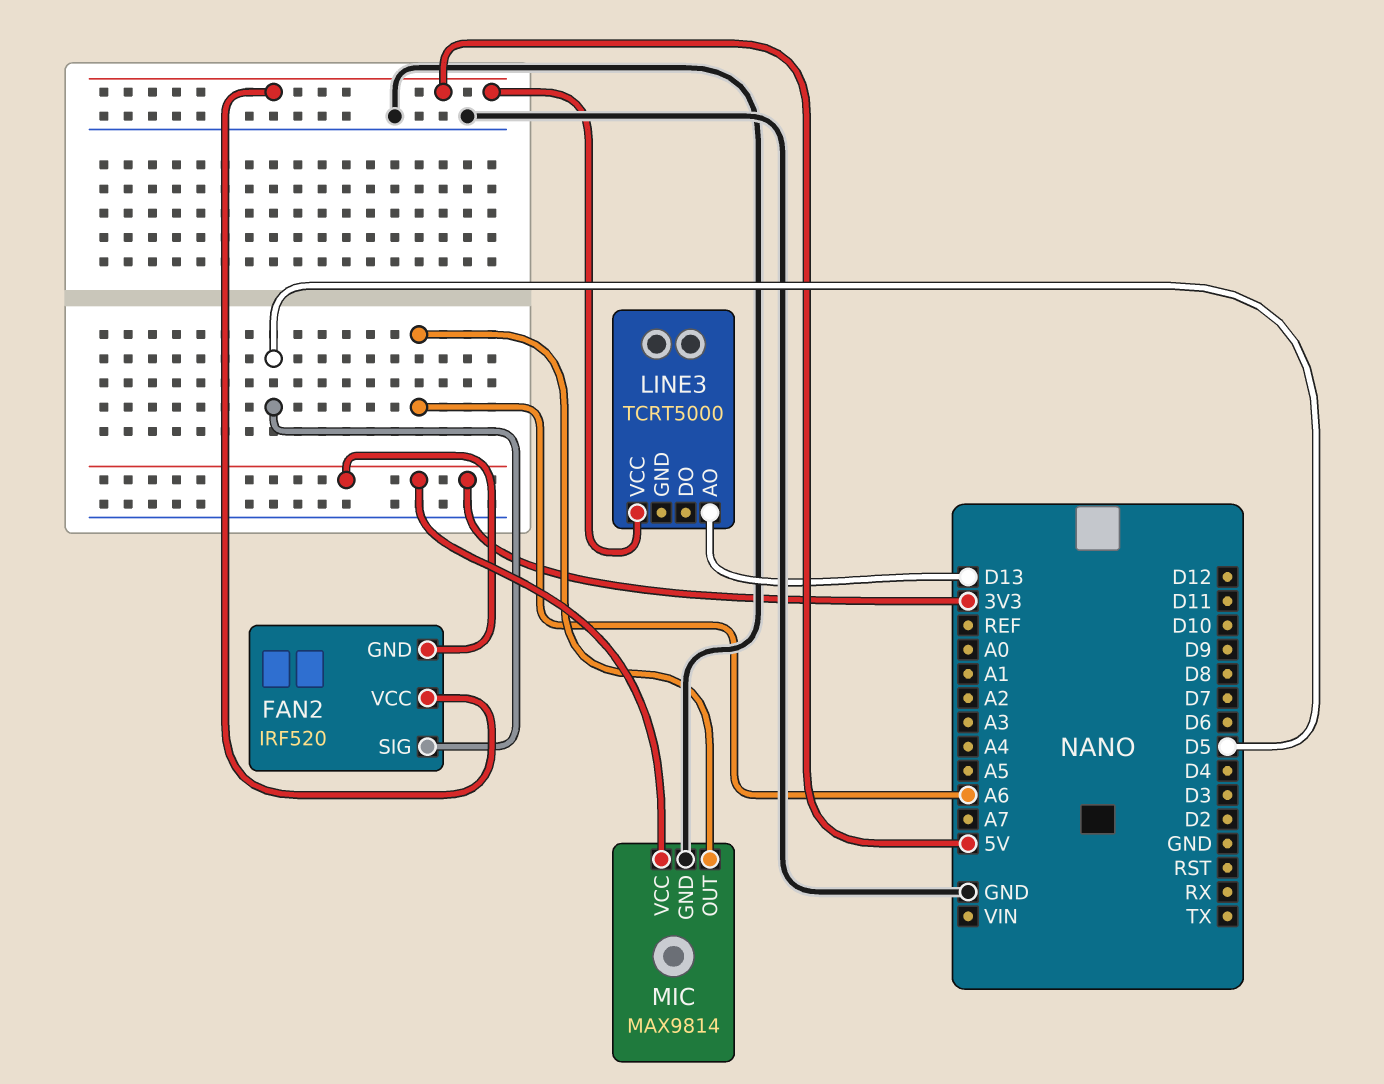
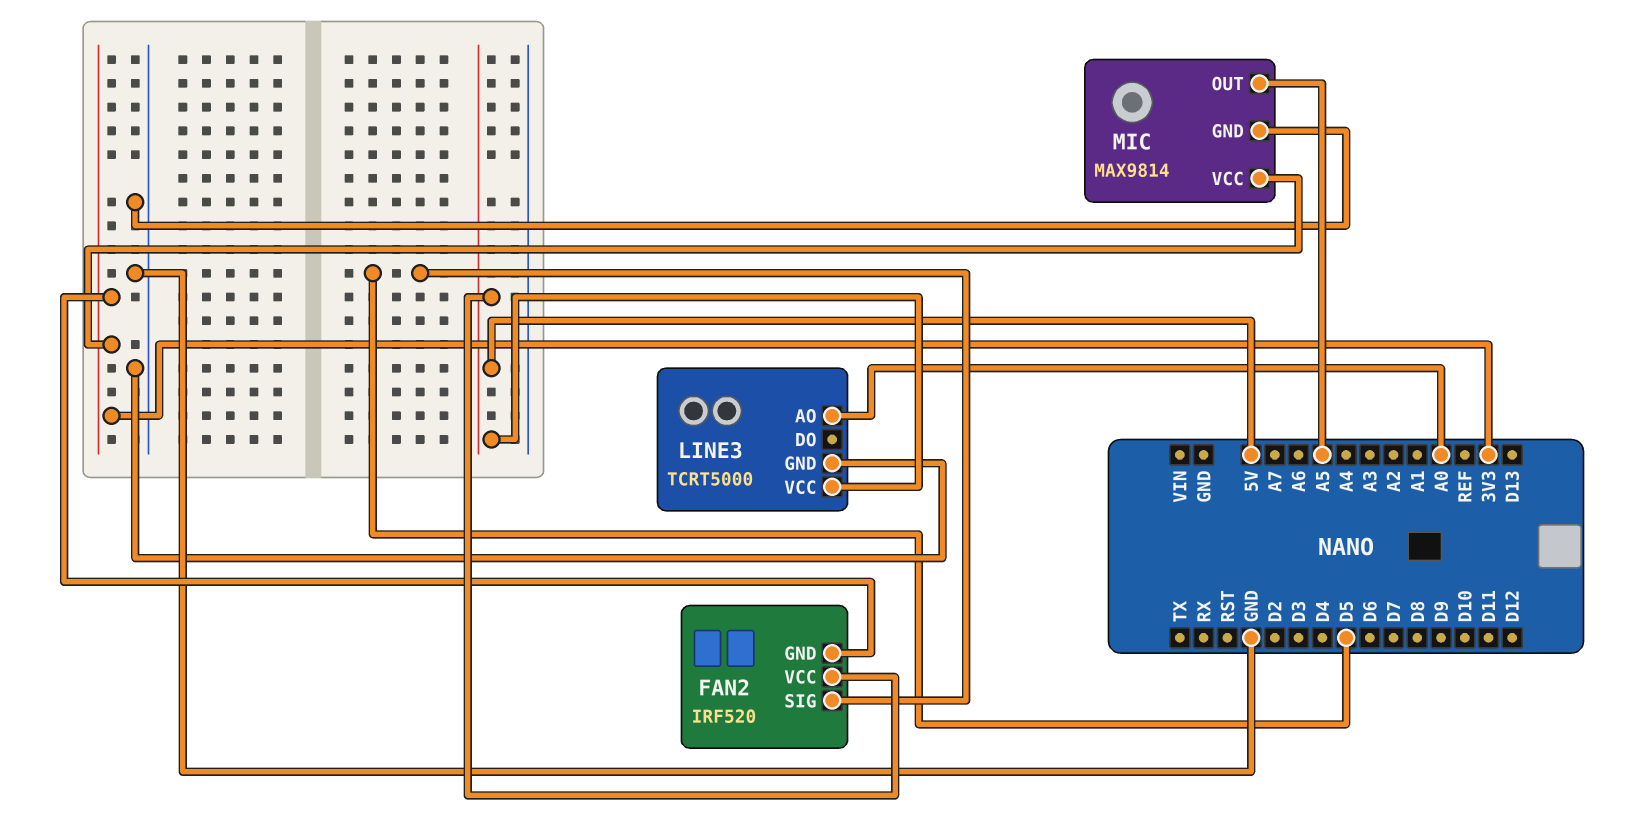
LINE3 pin AO: D13 -> A0
LINE3 pin GND: none -> GND
MIC pin OUT: A6 -> A5

